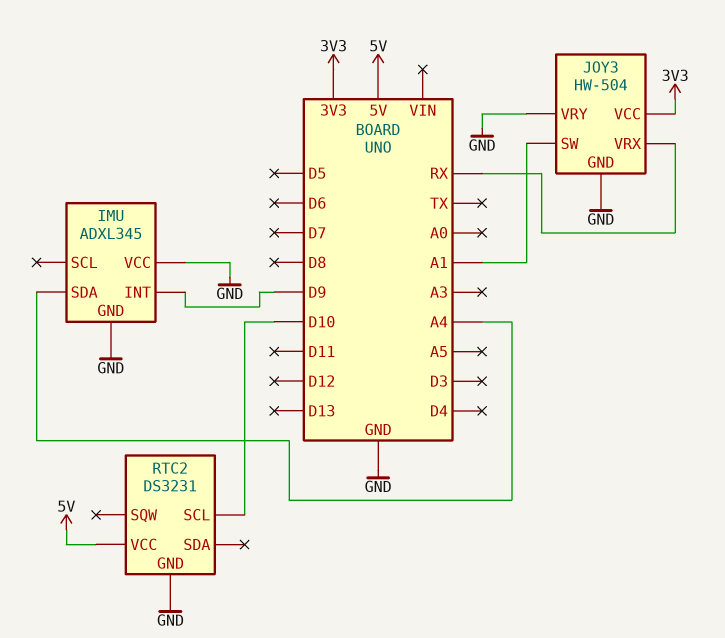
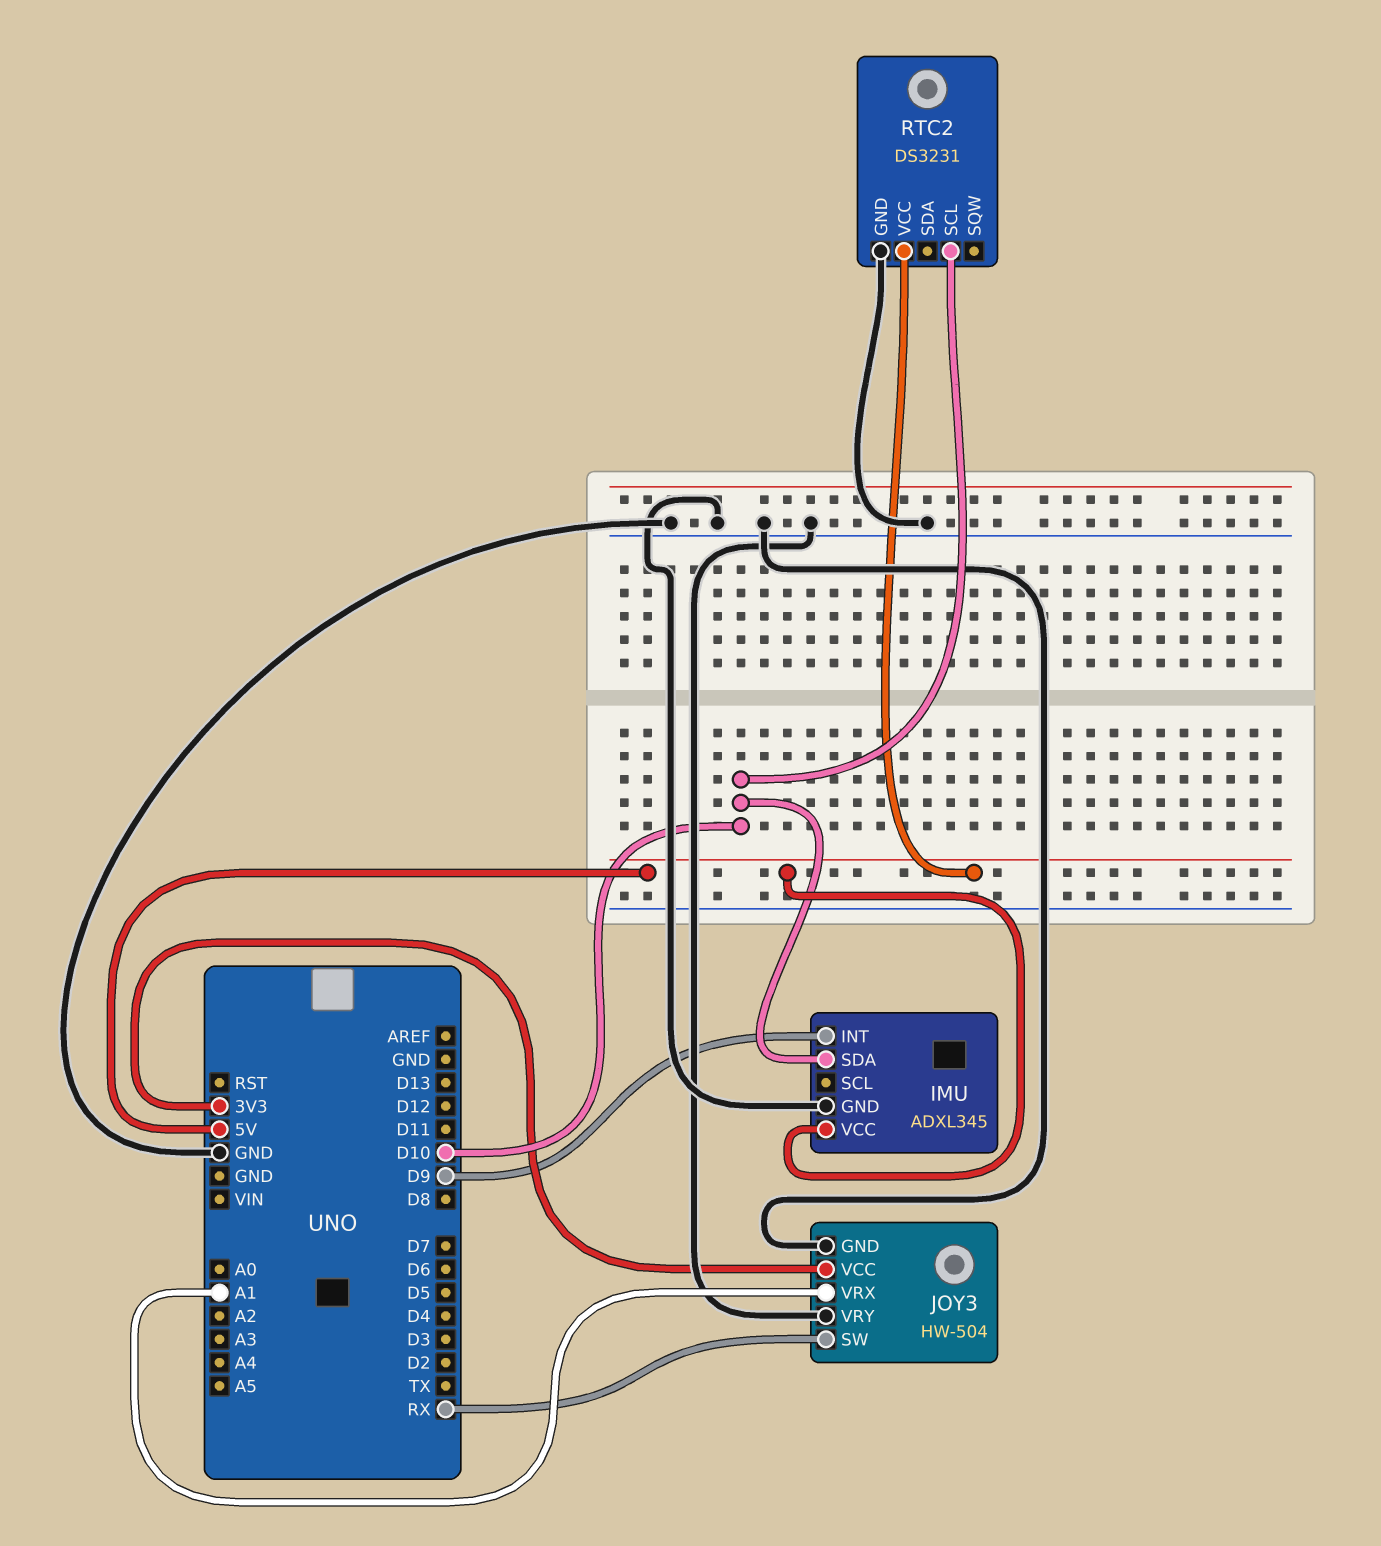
IMU pin SDA: A4 -> D10
IMU pin VCC: GND -> 5V
JOY3 pin SW: A1 -> RX
JOY3 pin VRX: RX -> A1

